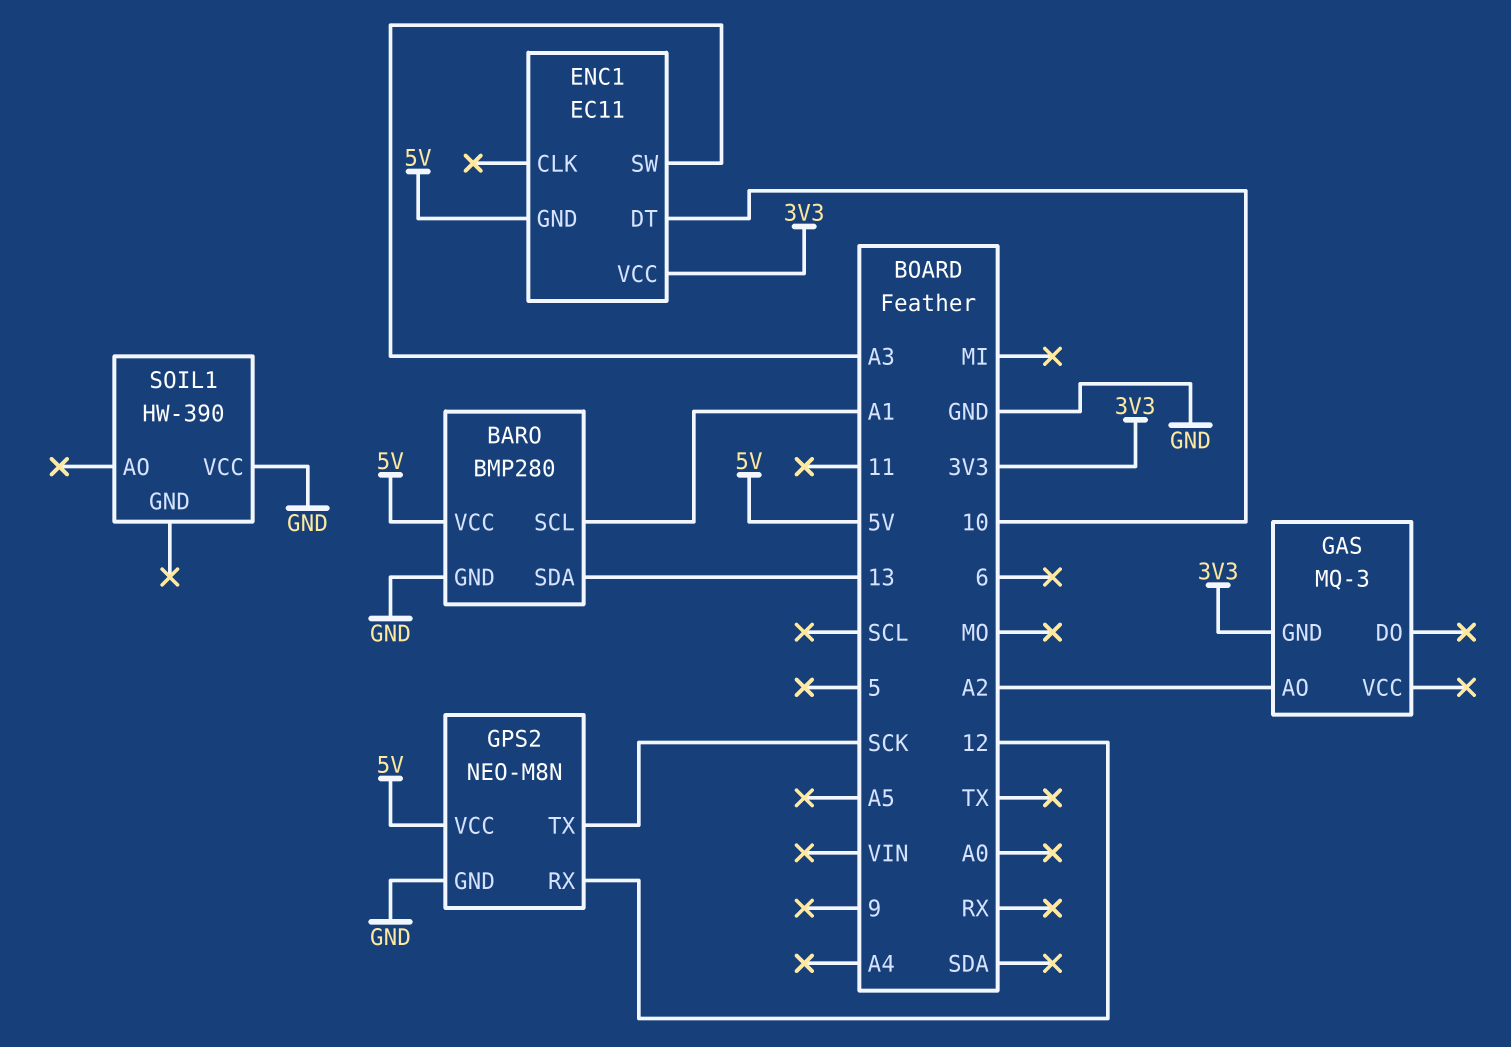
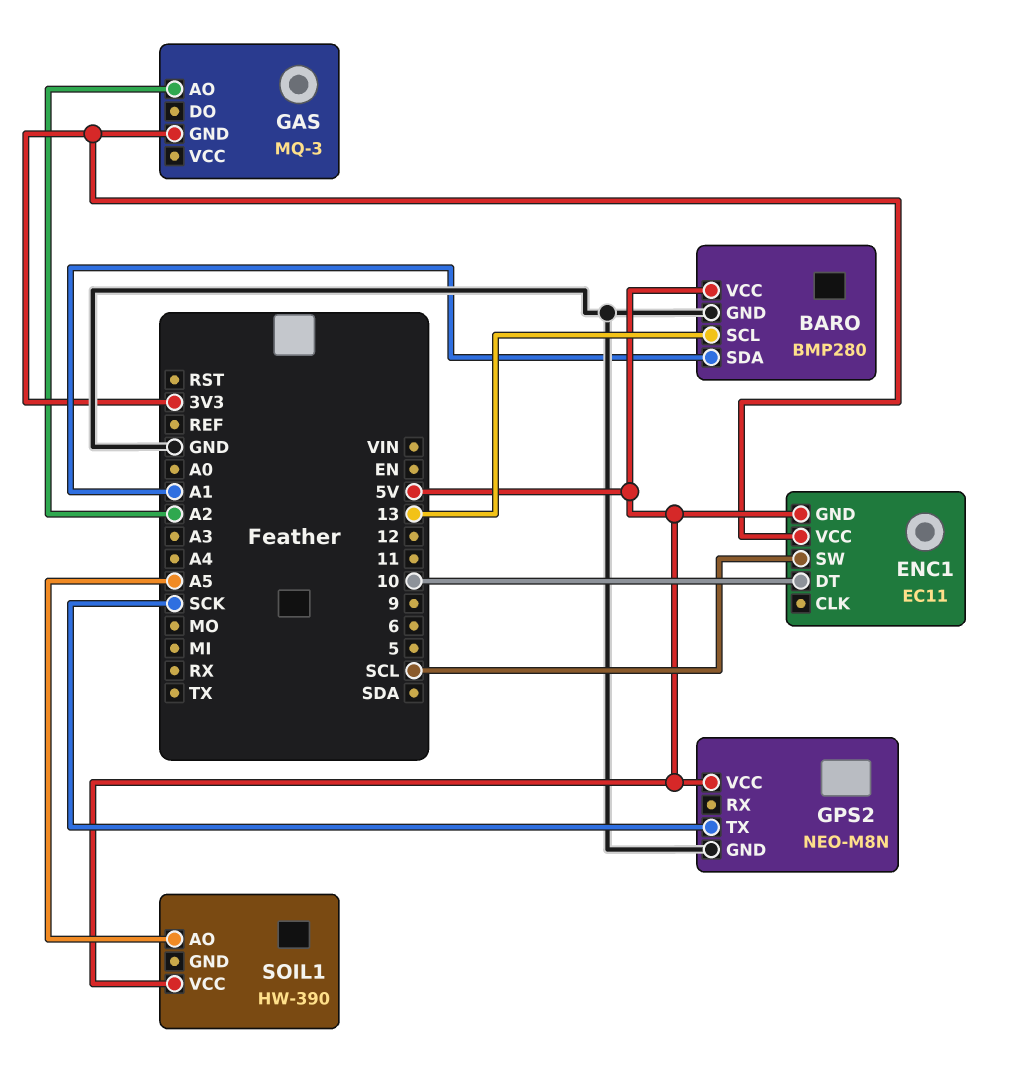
BARO pin SCL: A1 -> 13
BARO pin SDA: 13 -> A1
ENC1 pin SW: A3 -> SCL
GPS2 pin RX: 12 -> none
SOIL1 pin AO: none -> A5
SOIL1 pin VCC: GND -> 5V

